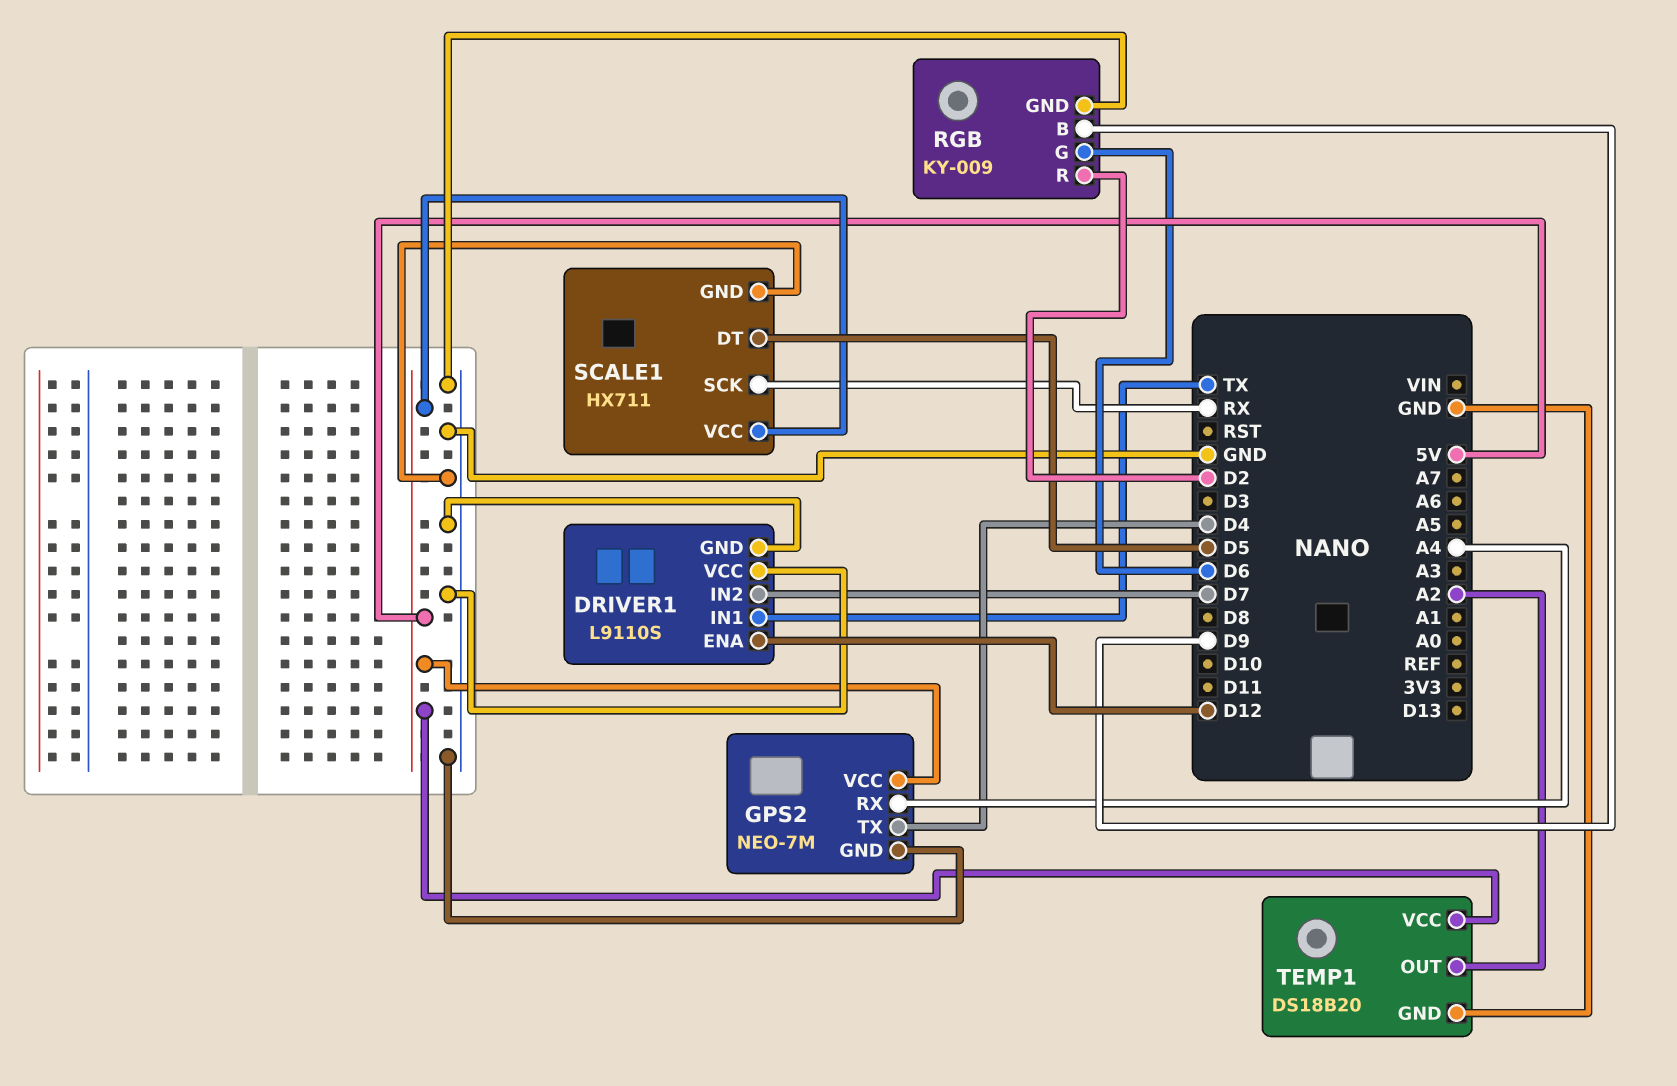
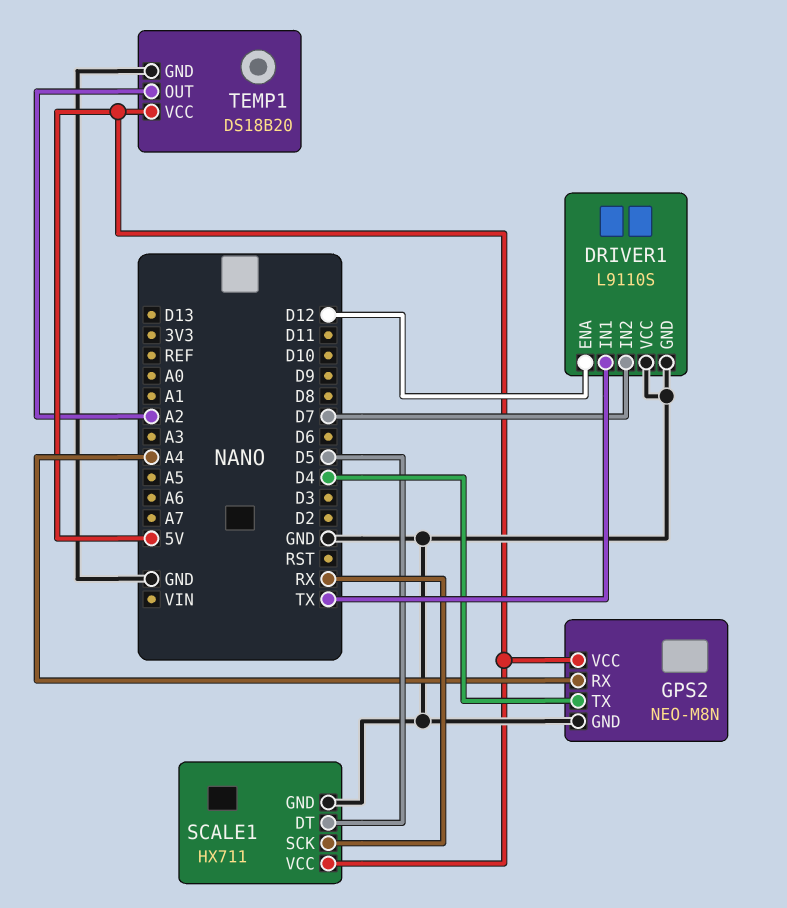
GPS2: NEO-7M -> NEO-M8N
RGB: KY-009 -> none
RGB pin B: D9 -> none
RGB pin G: D6 -> none
RGB pin GND: GND -> none
RGB pin R: D2 -> none

